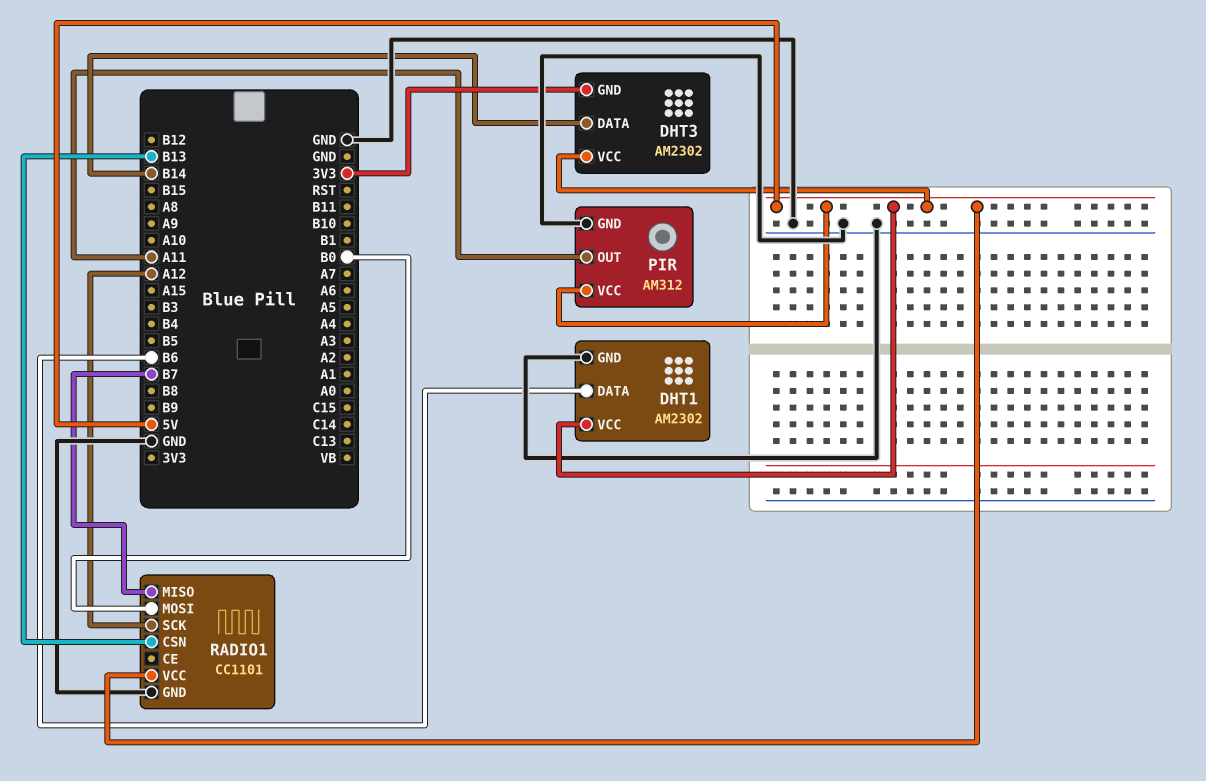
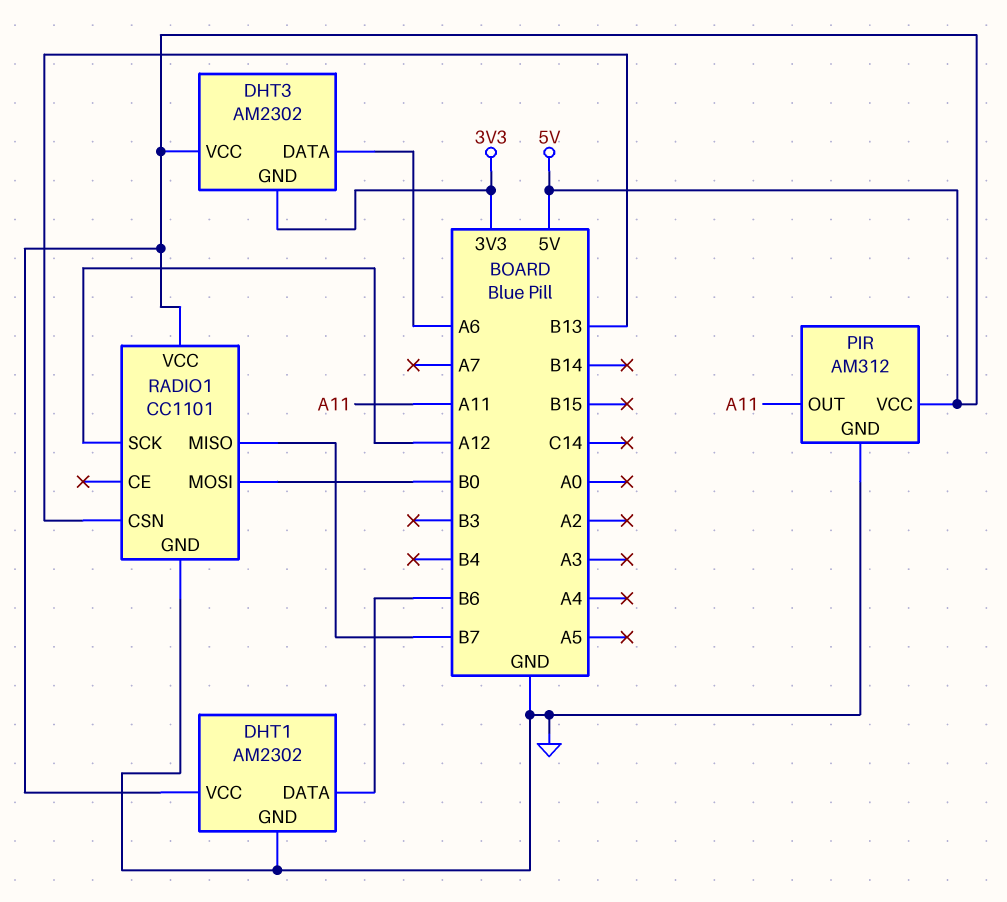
DHT3 pin DATA: B14 -> A6

